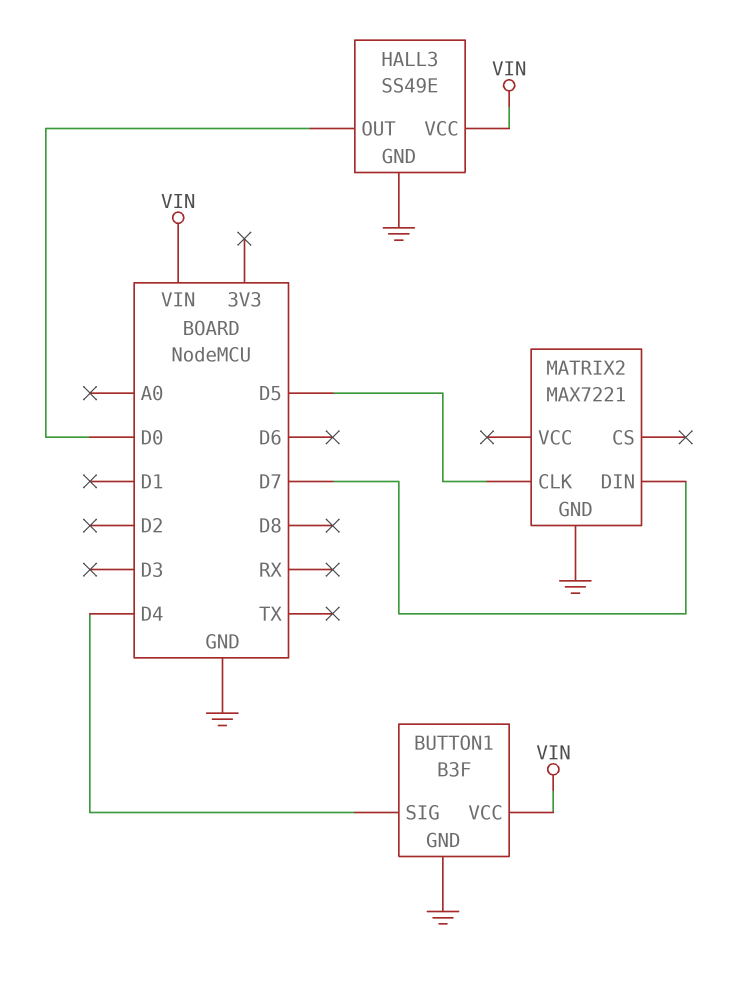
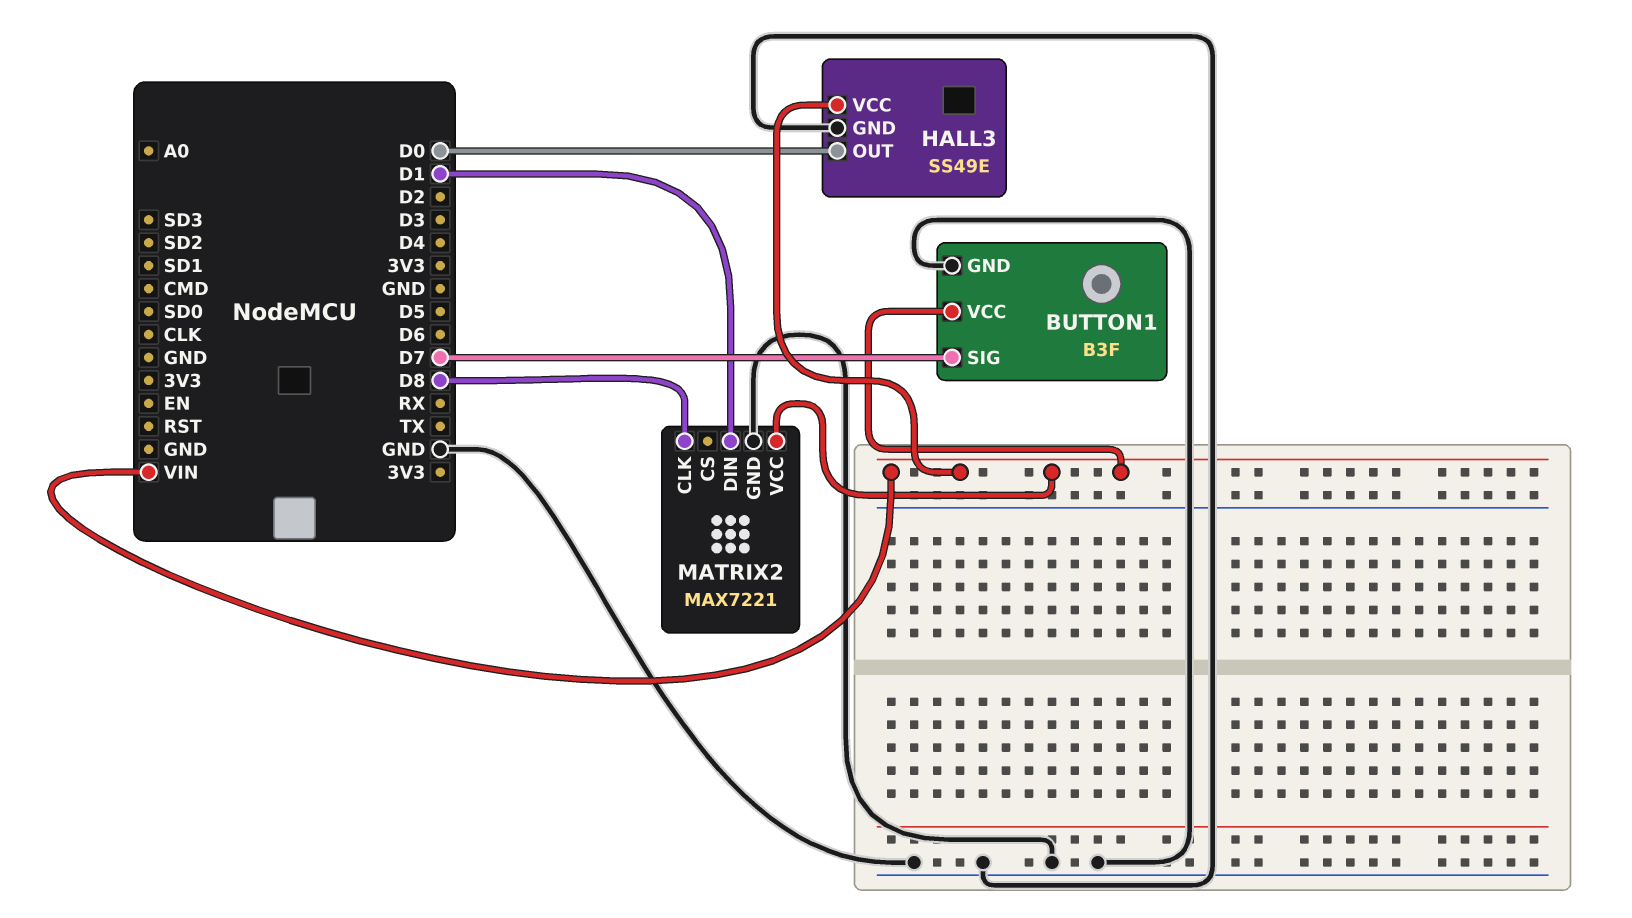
BUTTON1 pin SIG: D4 -> D7
MATRIX2 pin CLK: D5 -> D8
MATRIX2 pin DIN: D7 -> D1
MATRIX2 pin VCC: none -> VIN

